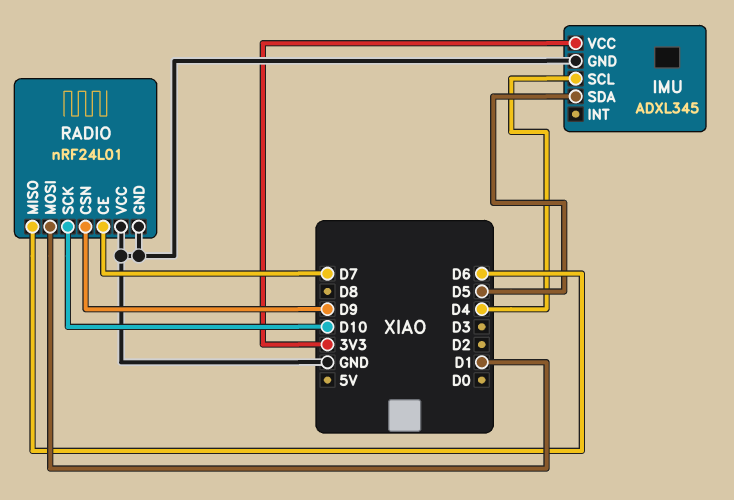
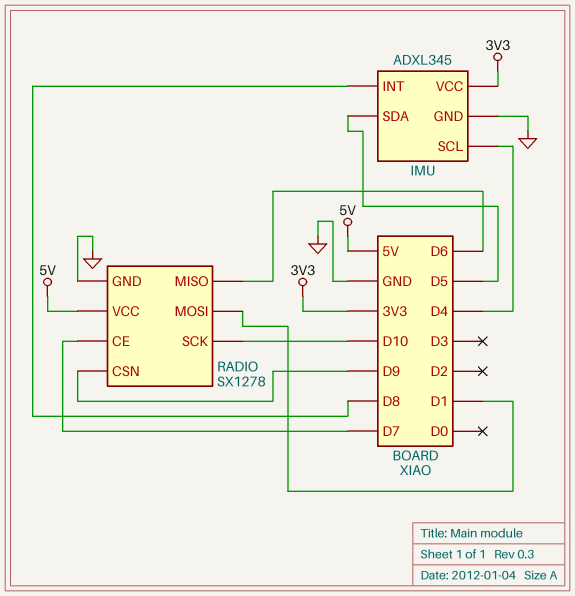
IMU pin INT: none -> D8
RADIO: nRF24L01 -> SX1278
RADIO pin VCC: GND -> 5V

